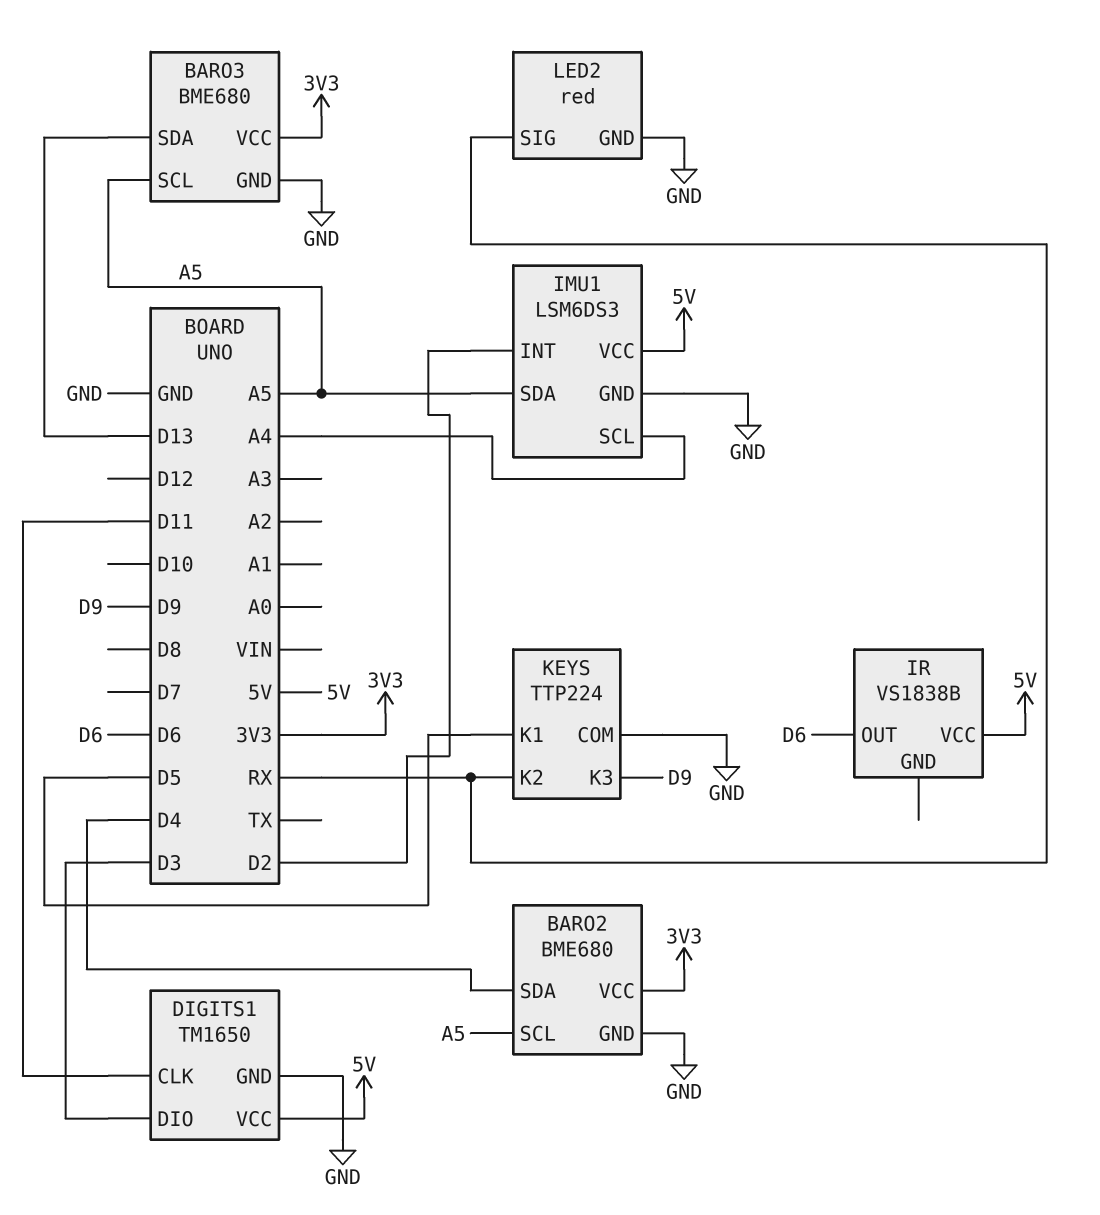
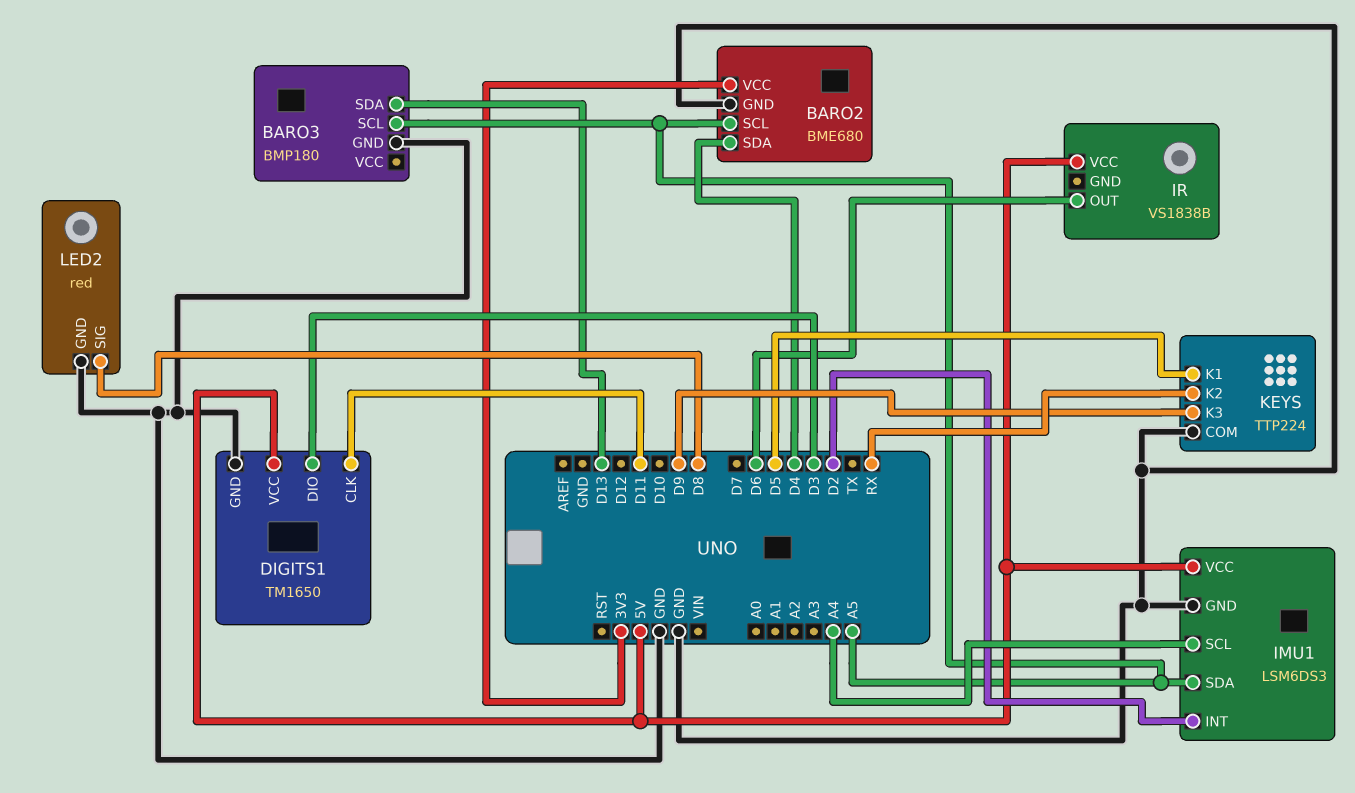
BARO3: BME680 -> BMP180
BARO3 pin VCC: 3V3 -> none
LED2 pin SIG: RX -> D8

